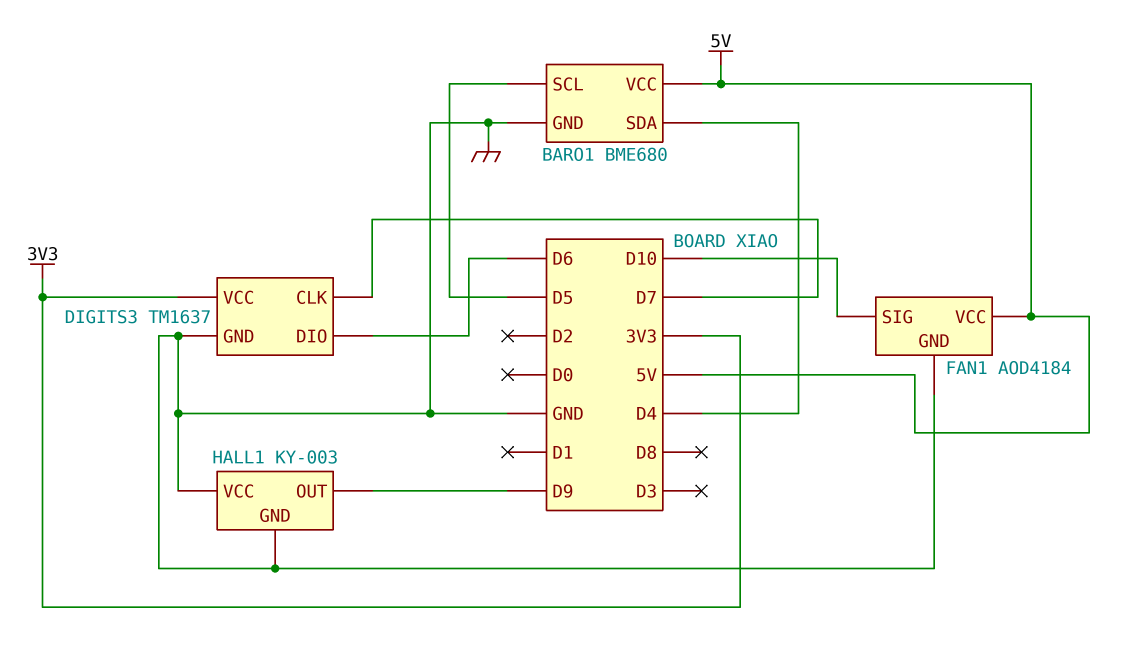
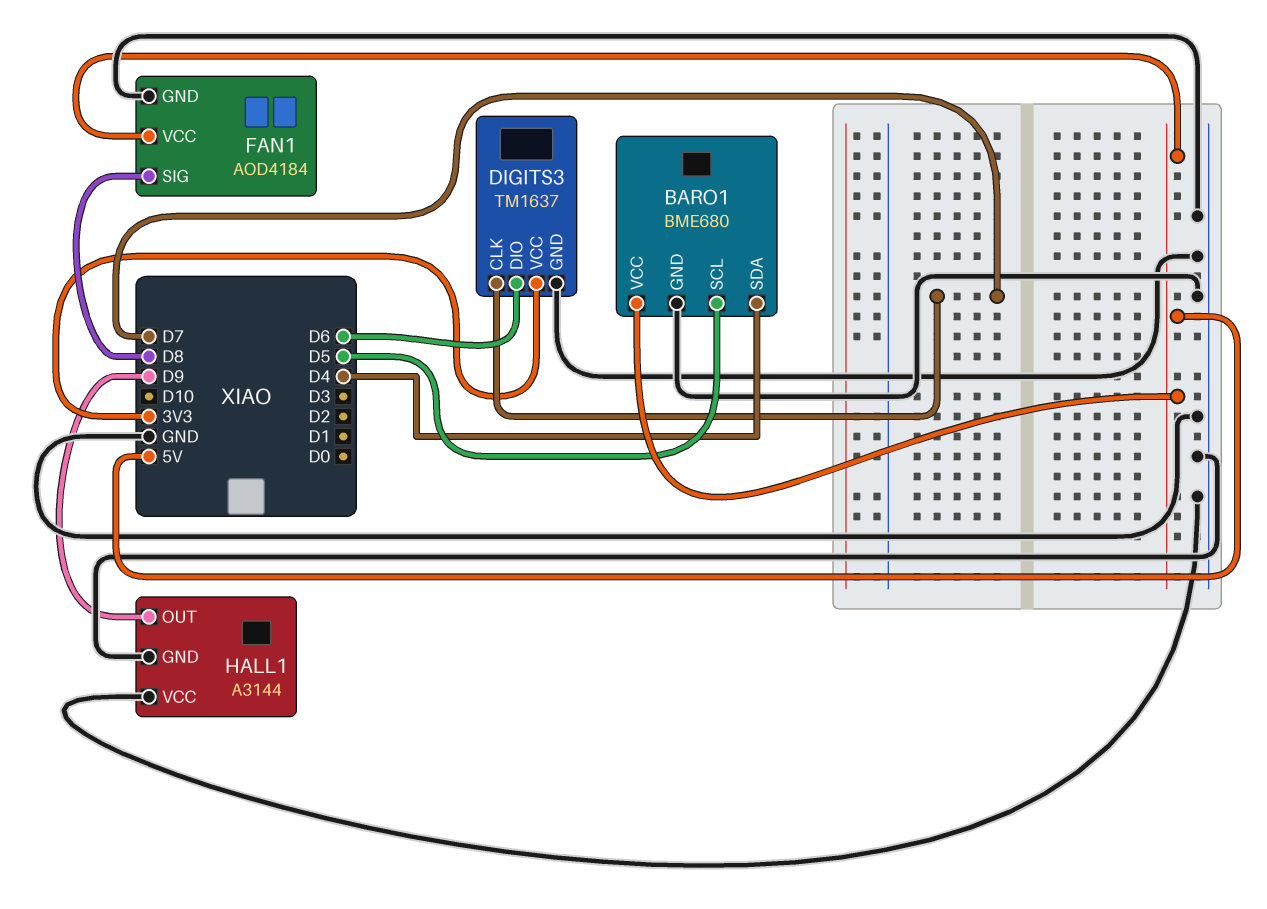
FAN1 pin SIG: D10 -> D8
HALL1: KY-003 -> A3144

